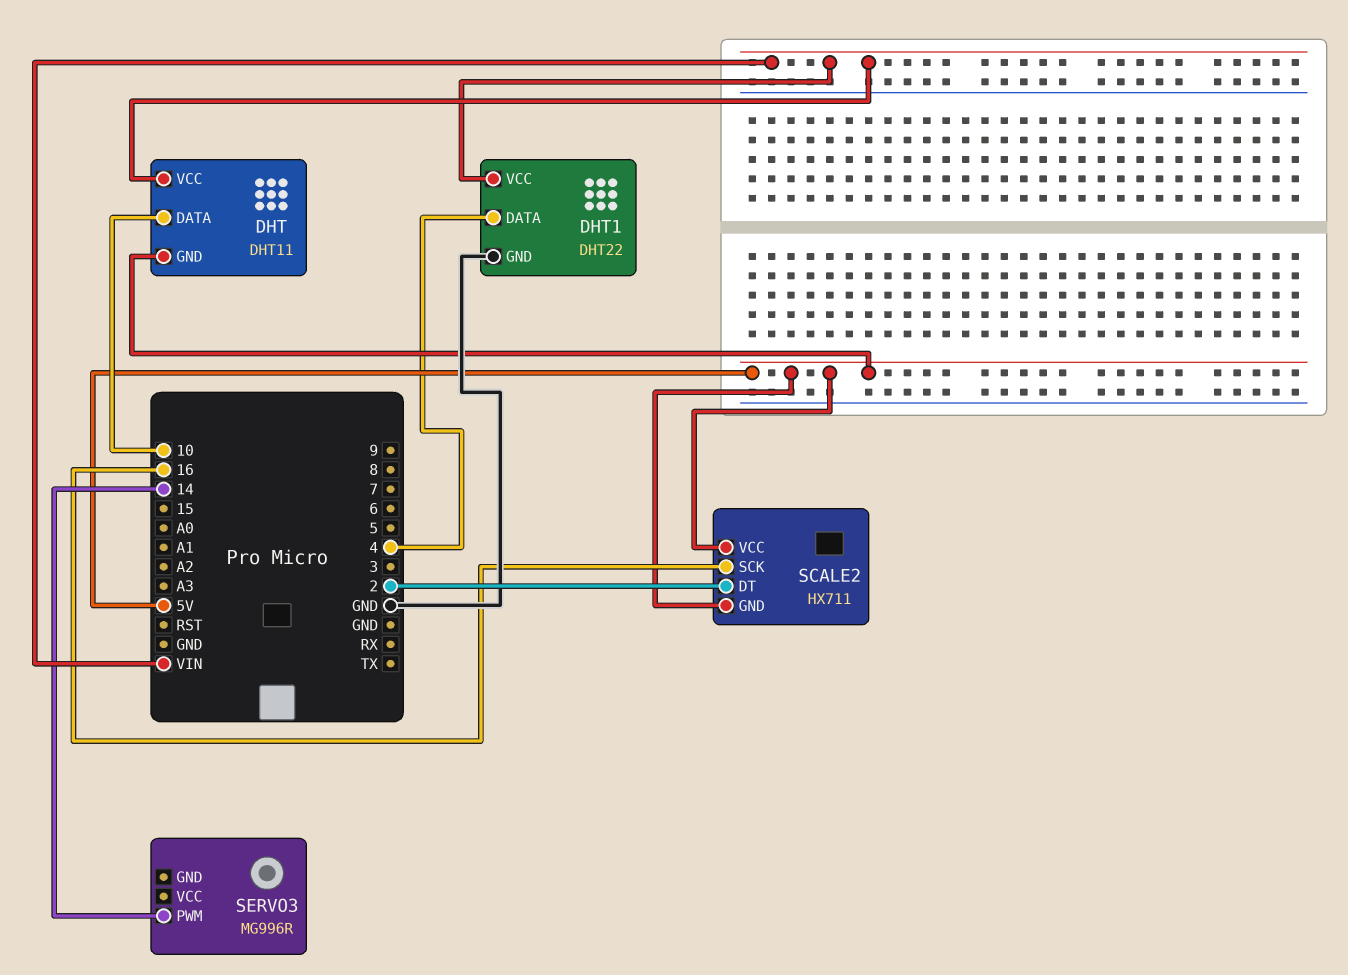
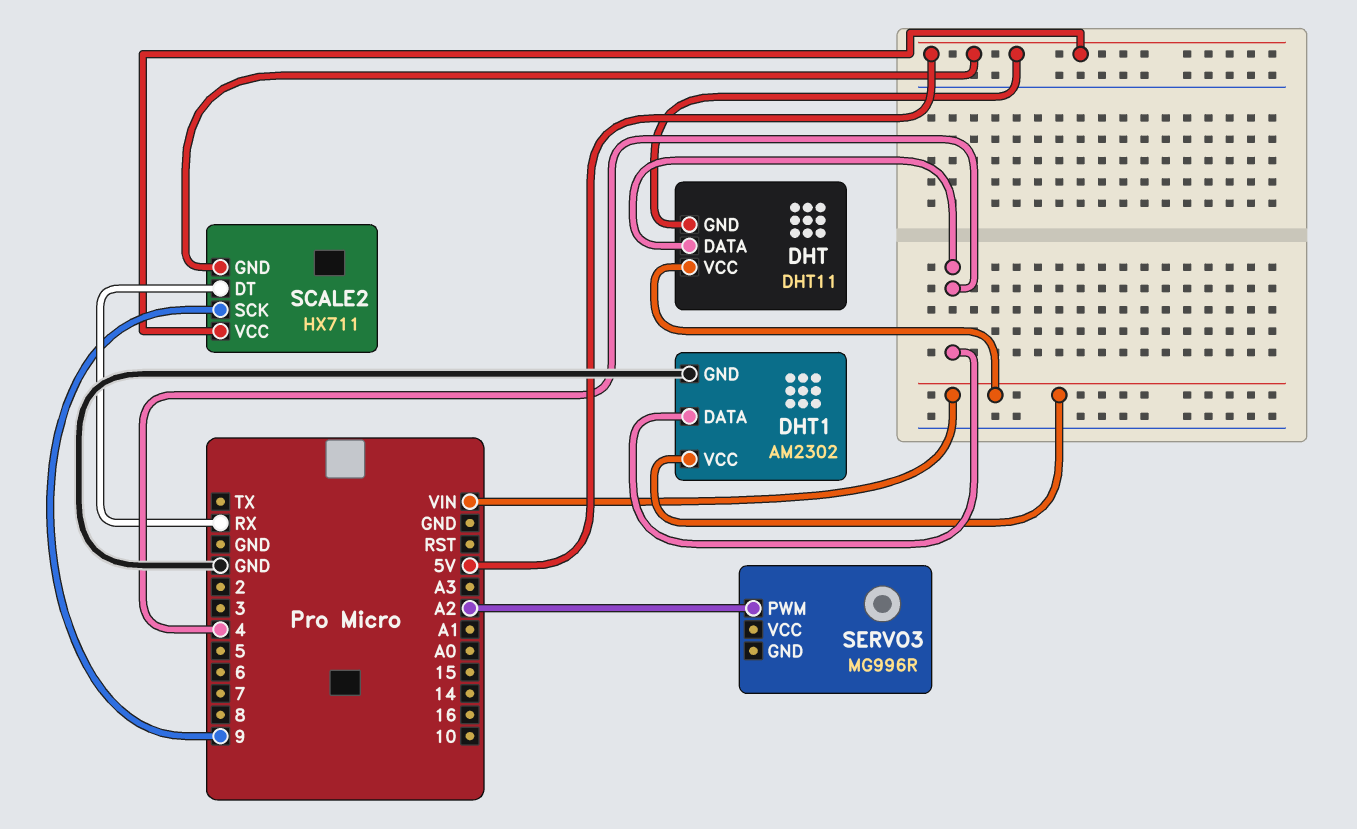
DHT pin DATA: 10 -> 4
DHT1: DHT22 -> AM2302
SCALE2 pin DT: 2 -> RX
SCALE2 pin SCK: 16 -> 9
SERVO3 pin PWM: 14 -> A2

